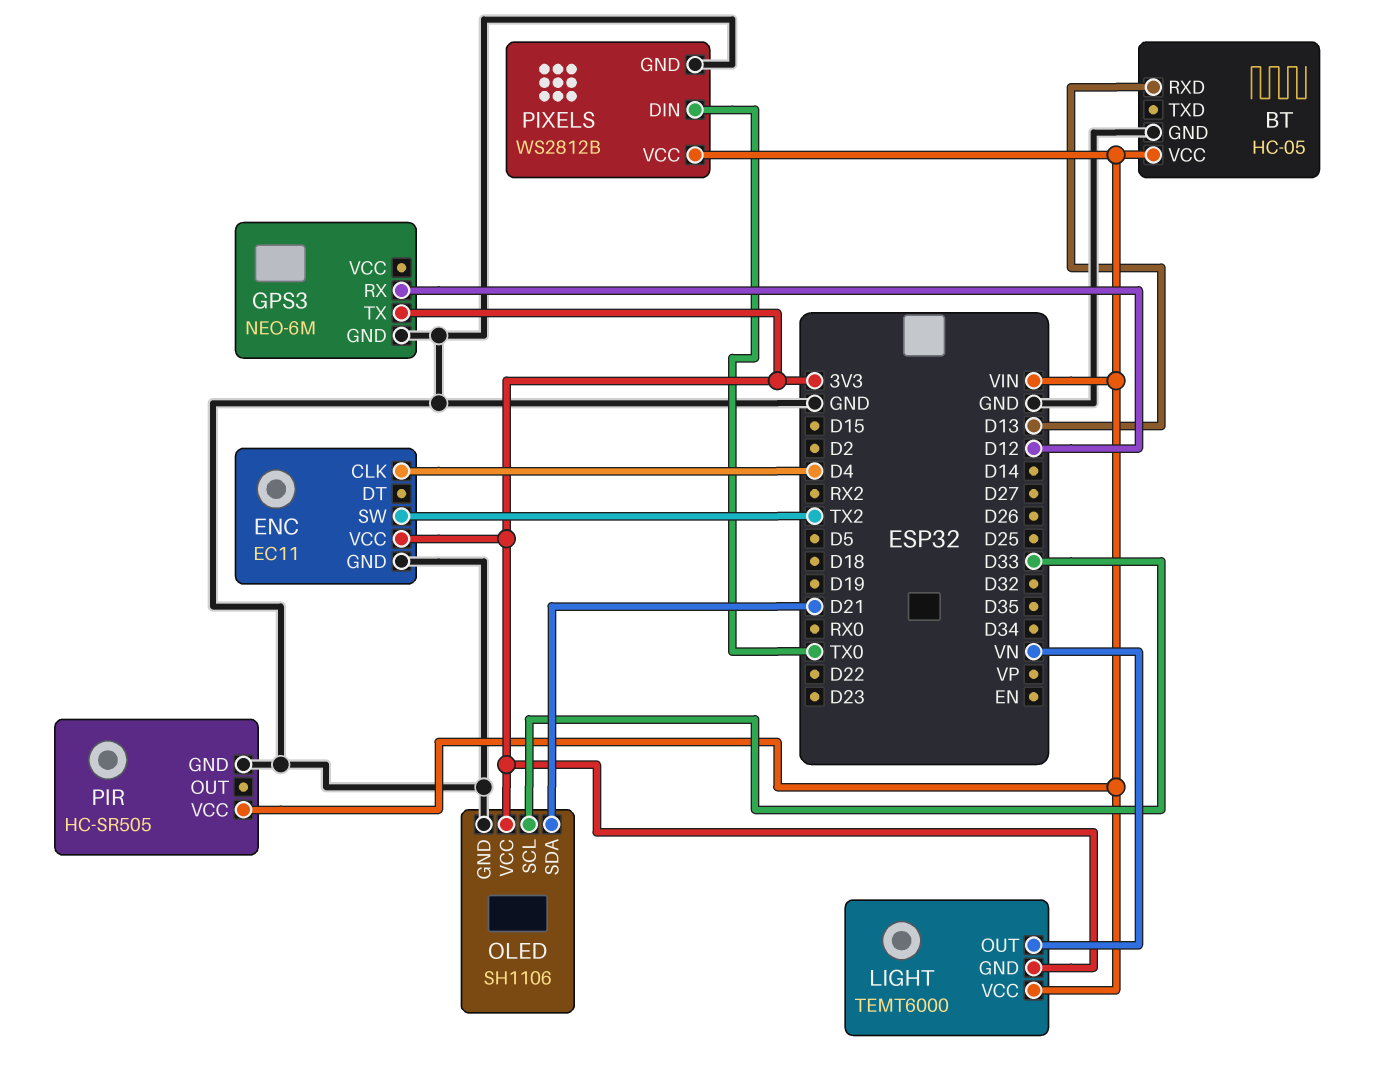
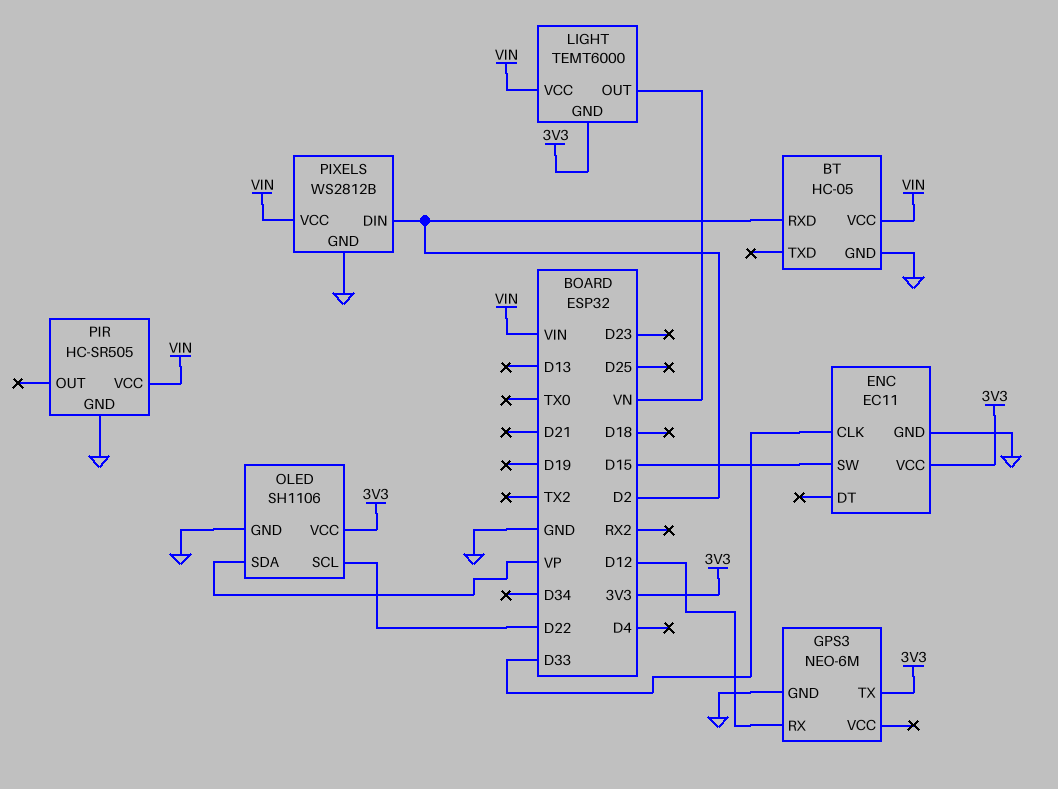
BT pin RXD: D13 -> D2
ENC pin CLK: D4 -> D33
ENC pin SW: TX2 -> D15
OLED pin SCL: D33 -> D22
OLED pin SDA: D21 -> VP
PIXELS pin DIN: TX0 -> D2

